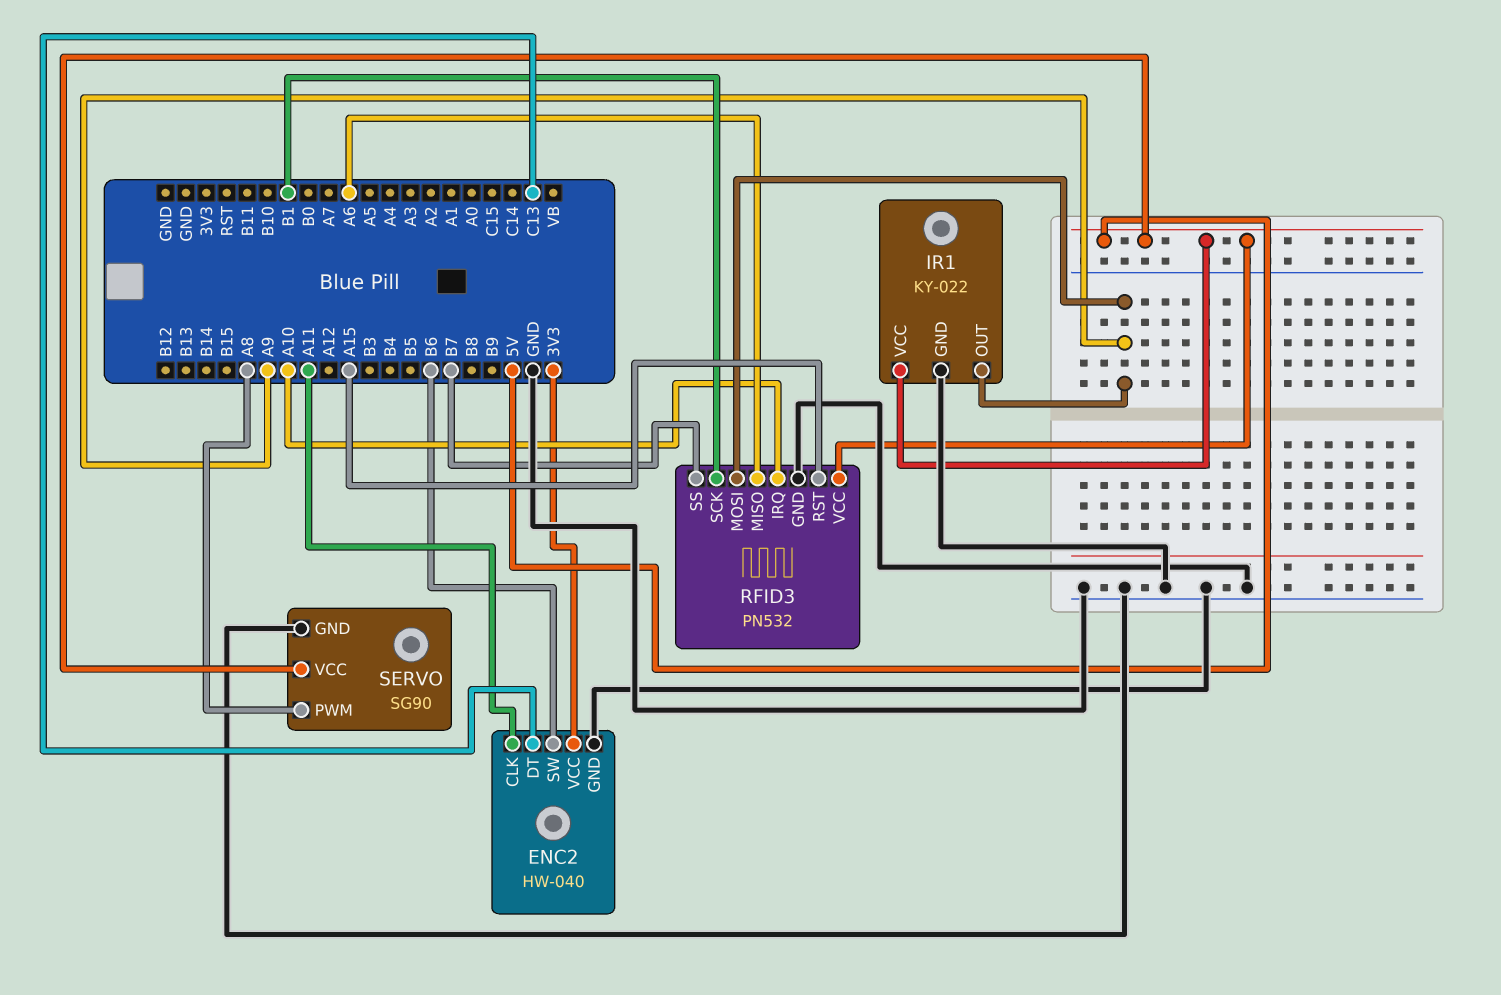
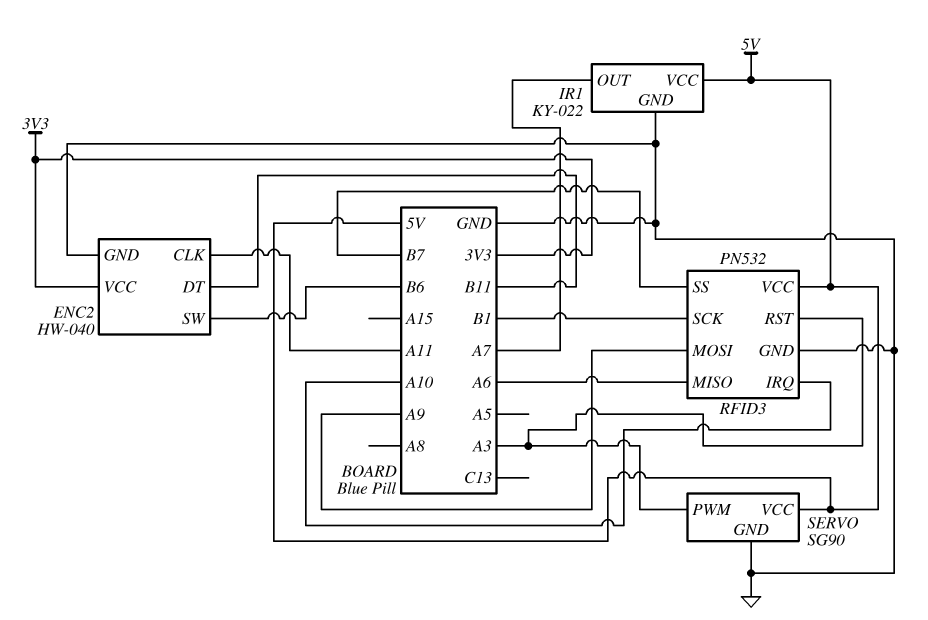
ENC2 pin DT: C13 -> B11
IR1 pin OUT: A9 -> A7
RFID3 pin RST: A15 -> A3
SERVO pin PWM: A8 -> A3

